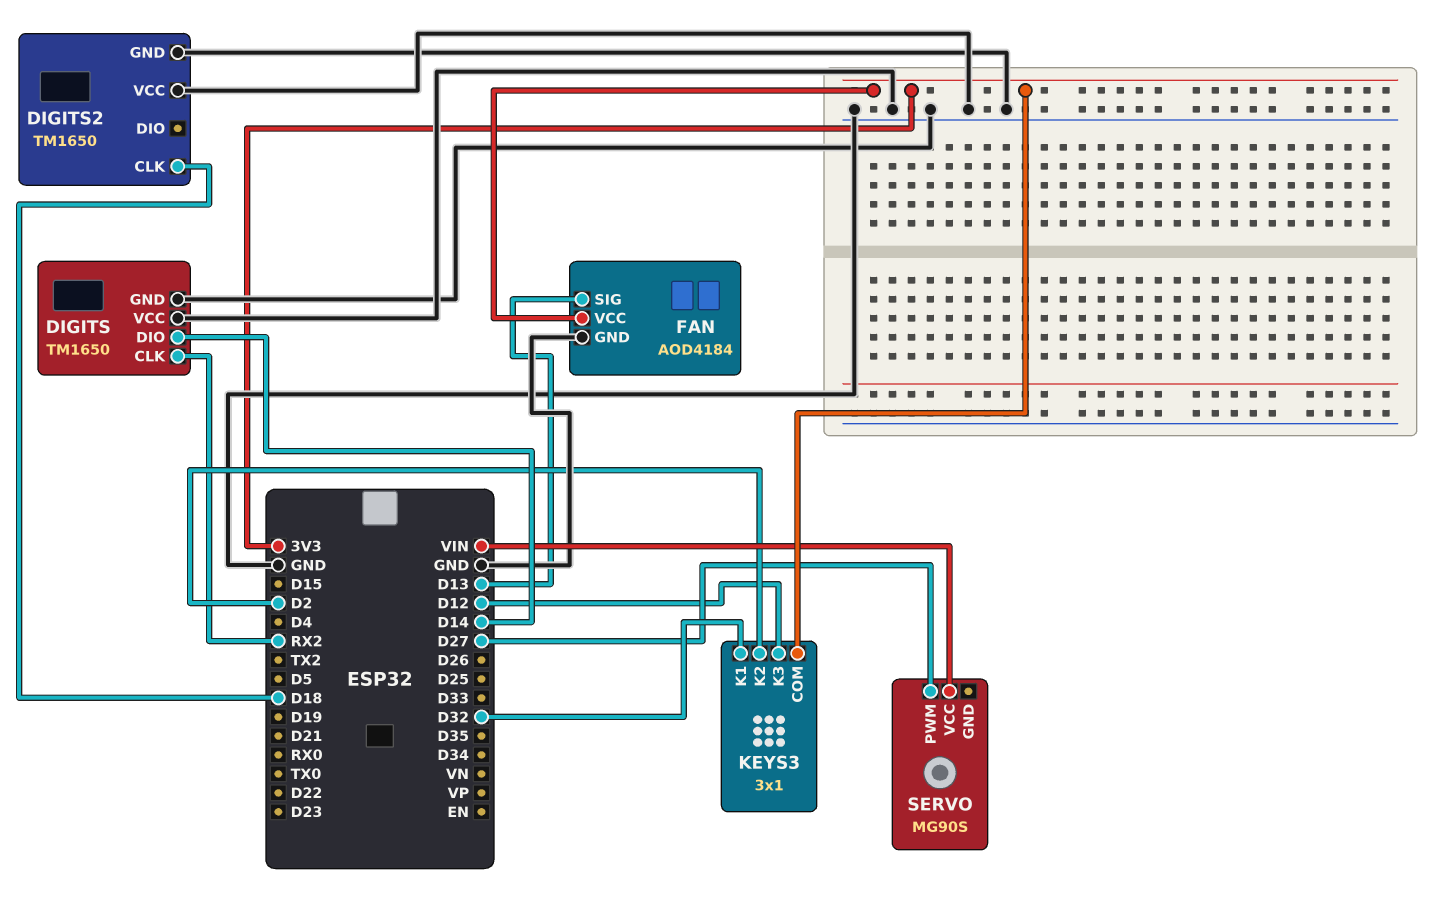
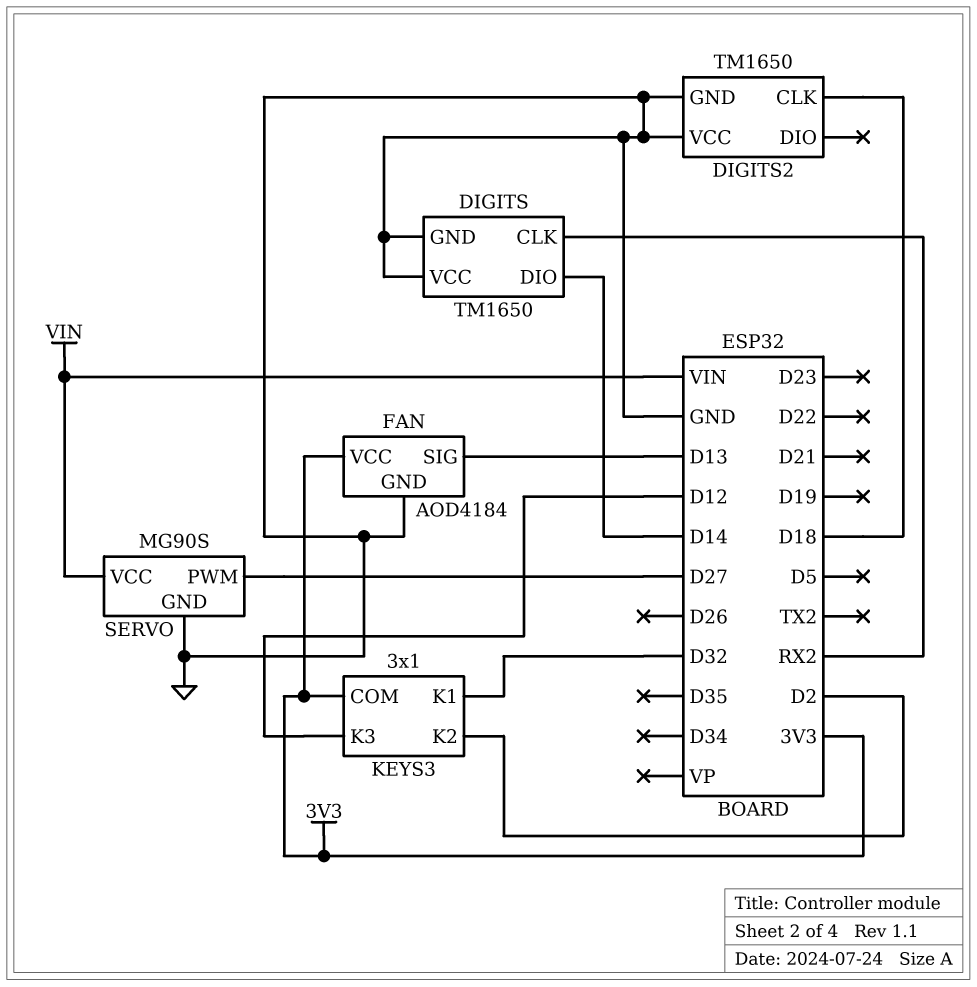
SERVO pin GND: none -> GND

